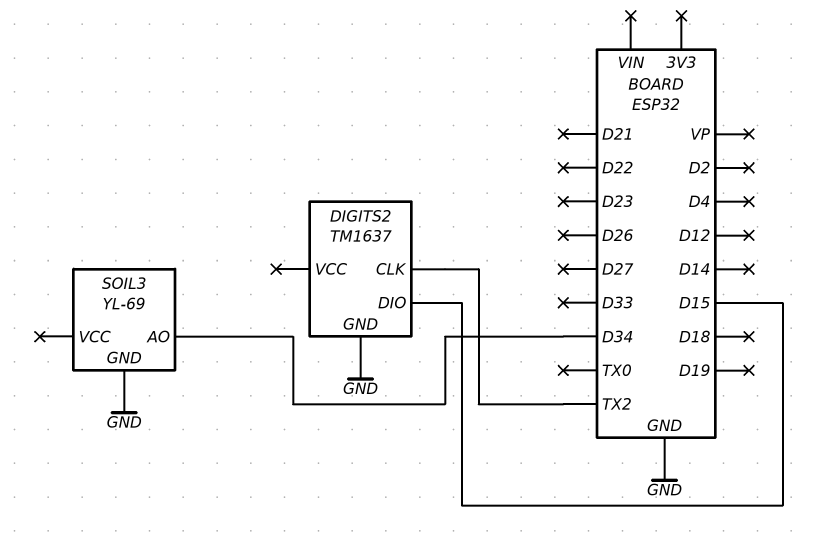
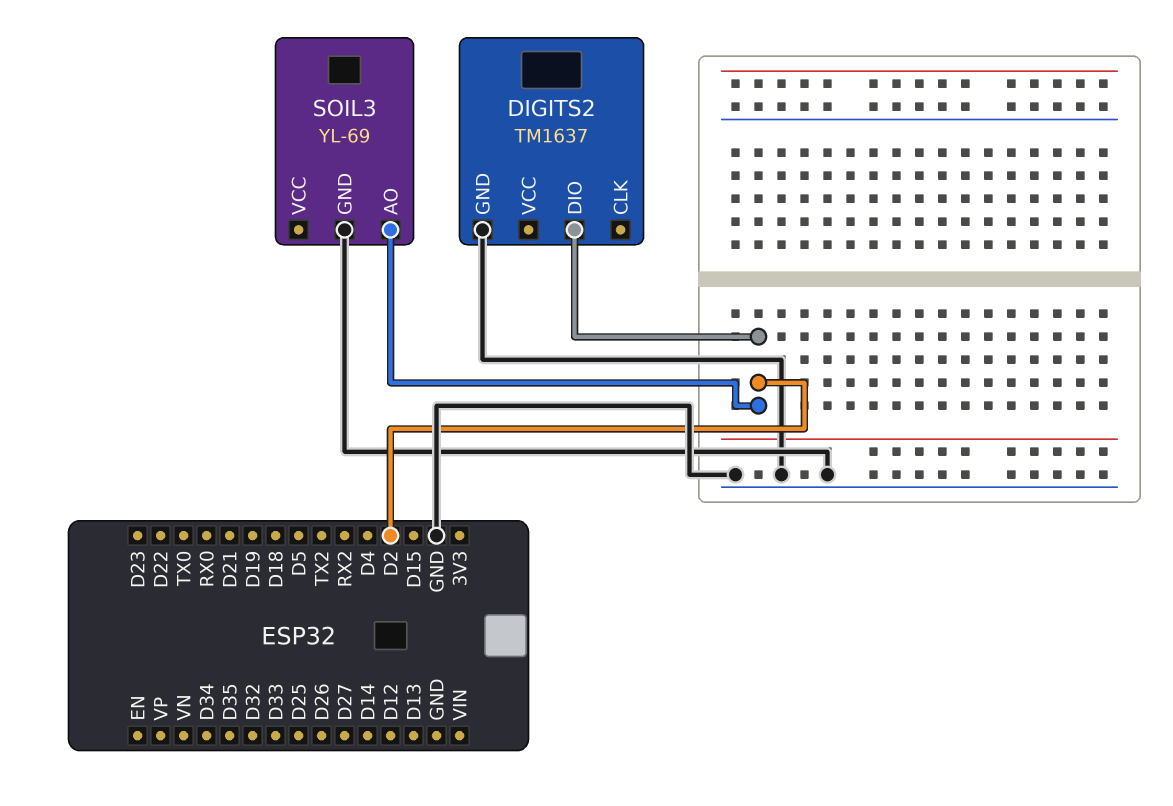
DIGITS2 pin CLK: TX2 -> none
DIGITS2 pin DIO: D15 -> D2
SOIL3 pin AO: D34 -> D2

